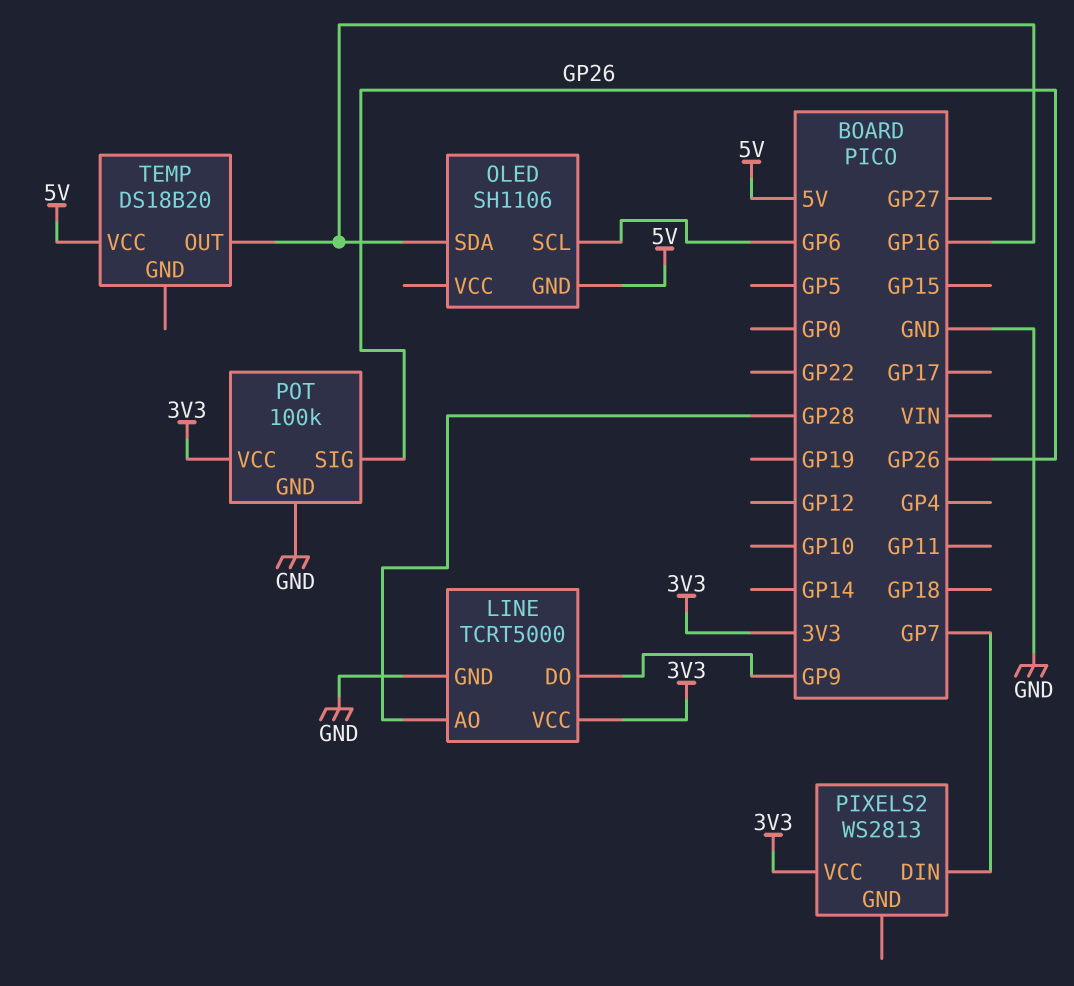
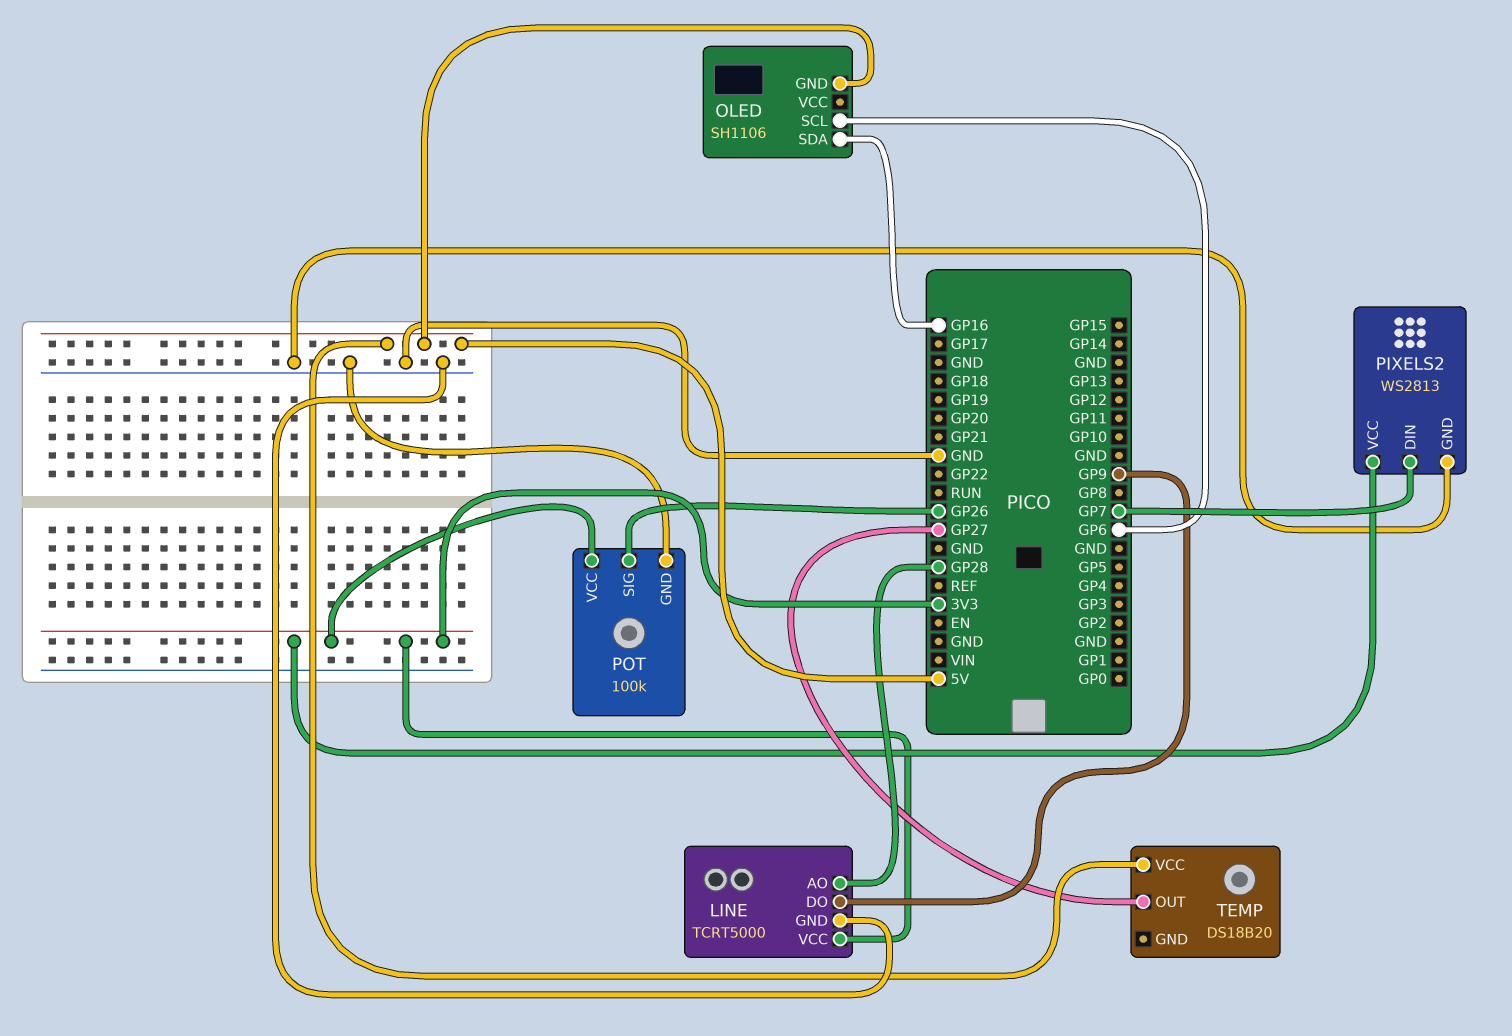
PIXELS2 pin GND: none -> GND
TEMP pin OUT: GP16 -> GP27

